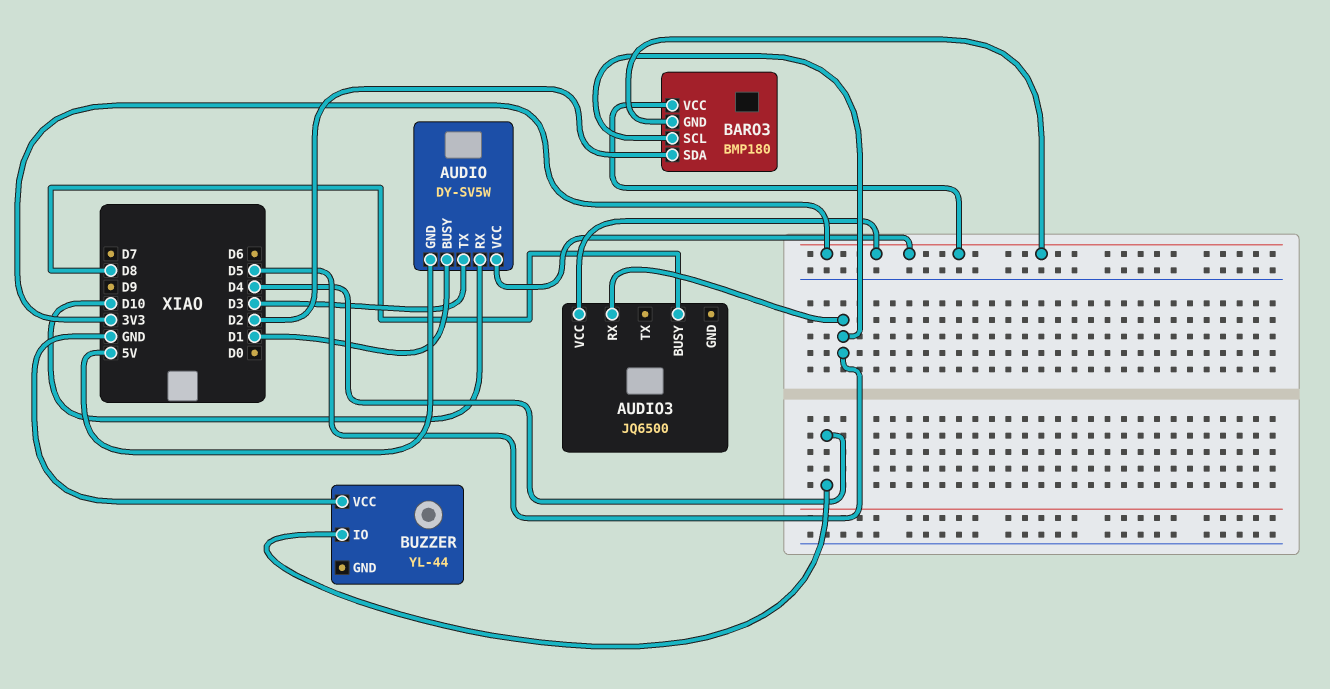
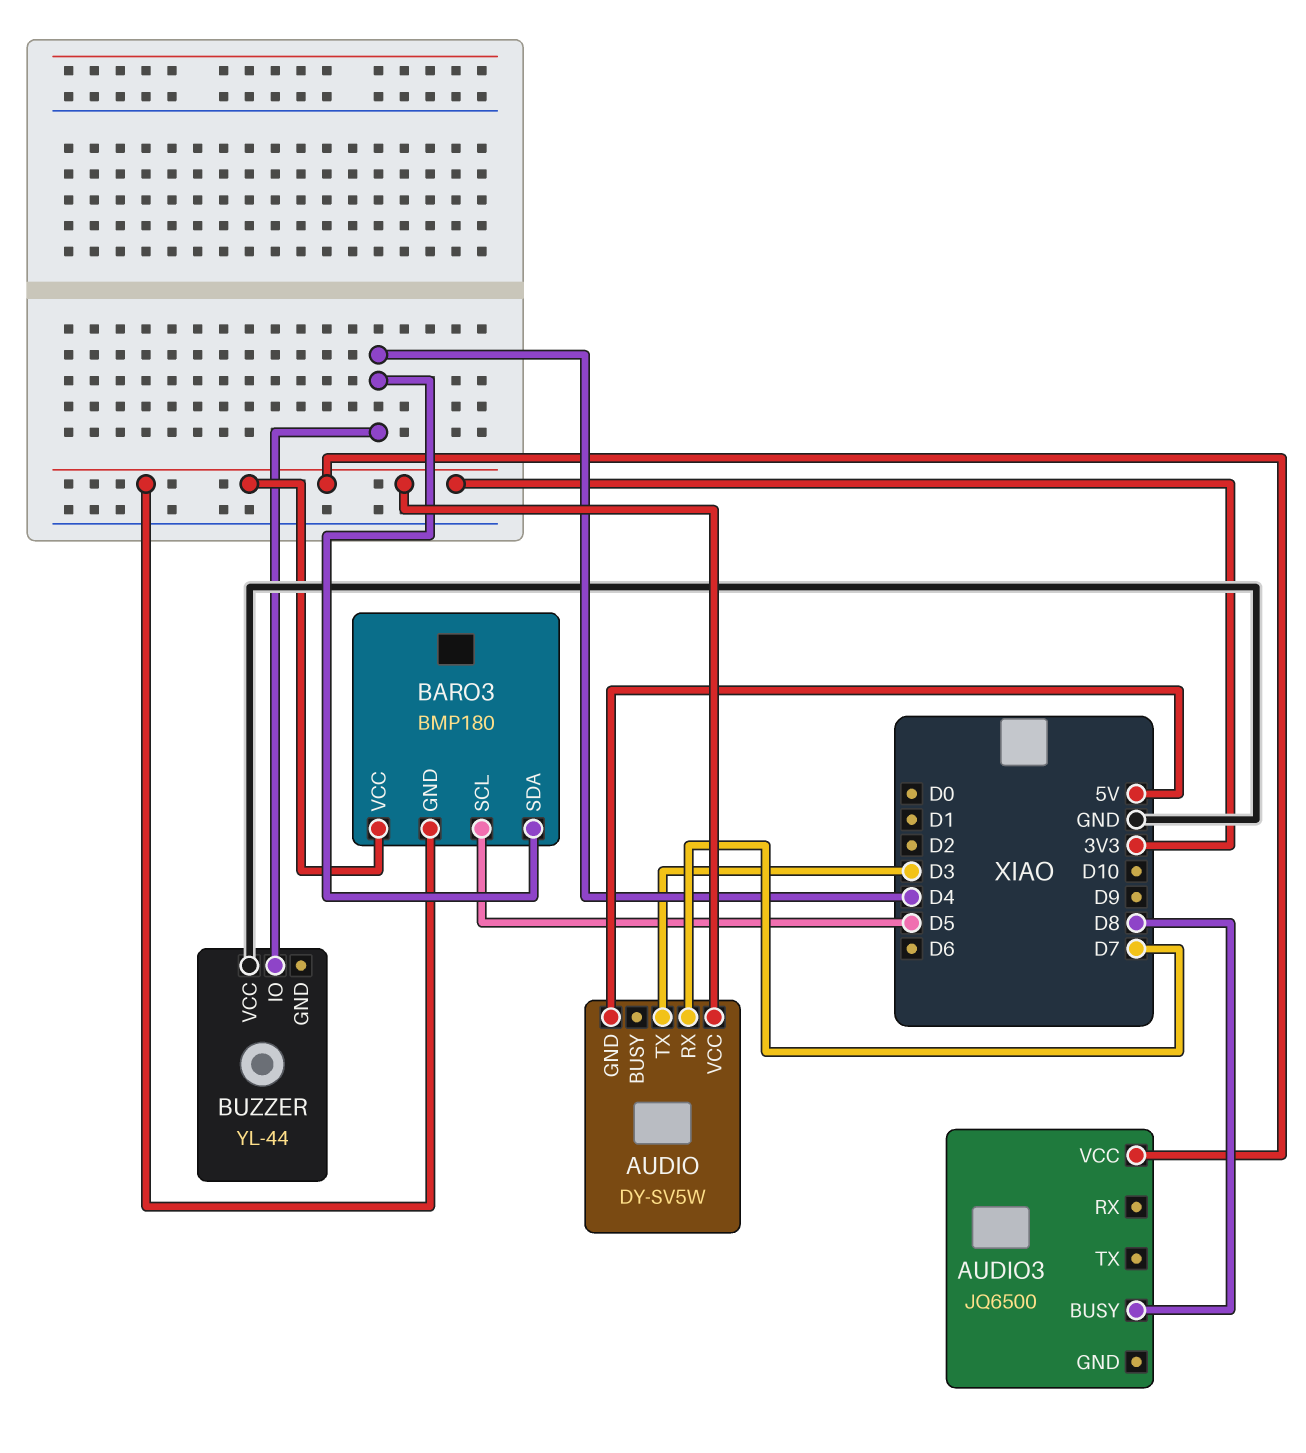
AUDIO pin BUSY: D1 -> none
AUDIO pin RX: D10 -> D7
AUDIO3 pin RX: D5 -> none
BARO3 pin SDA: D2 -> D4

